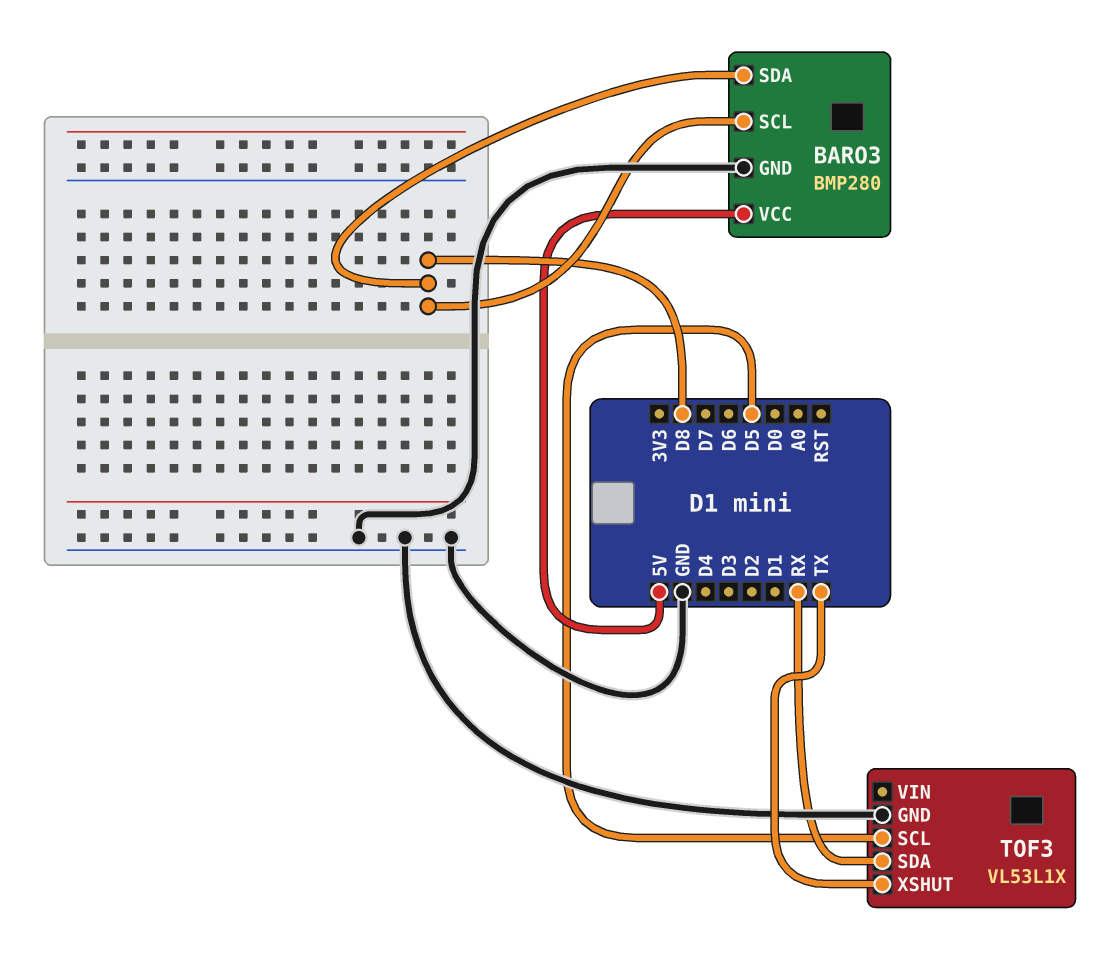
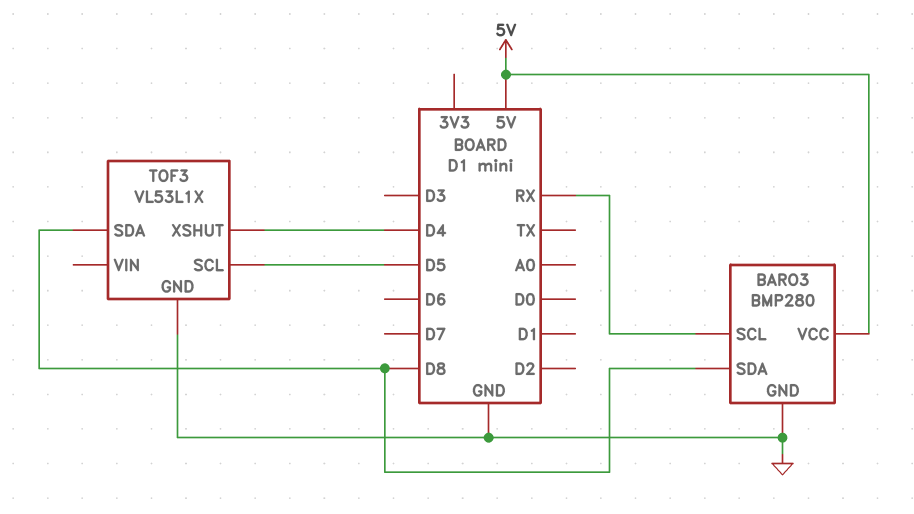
BARO3 pin SCL: D8 -> RX
TOF3 pin SDA: RX -> D8
TOF3 pin XSHUT: TX -> D4

